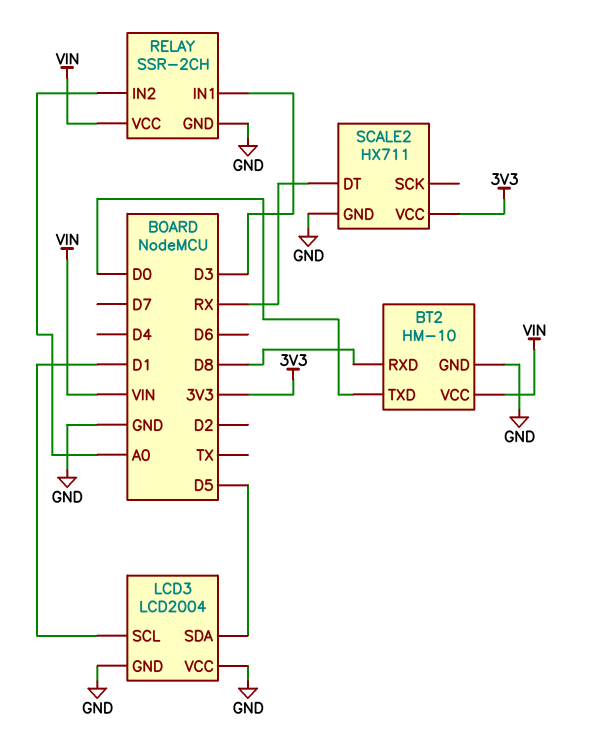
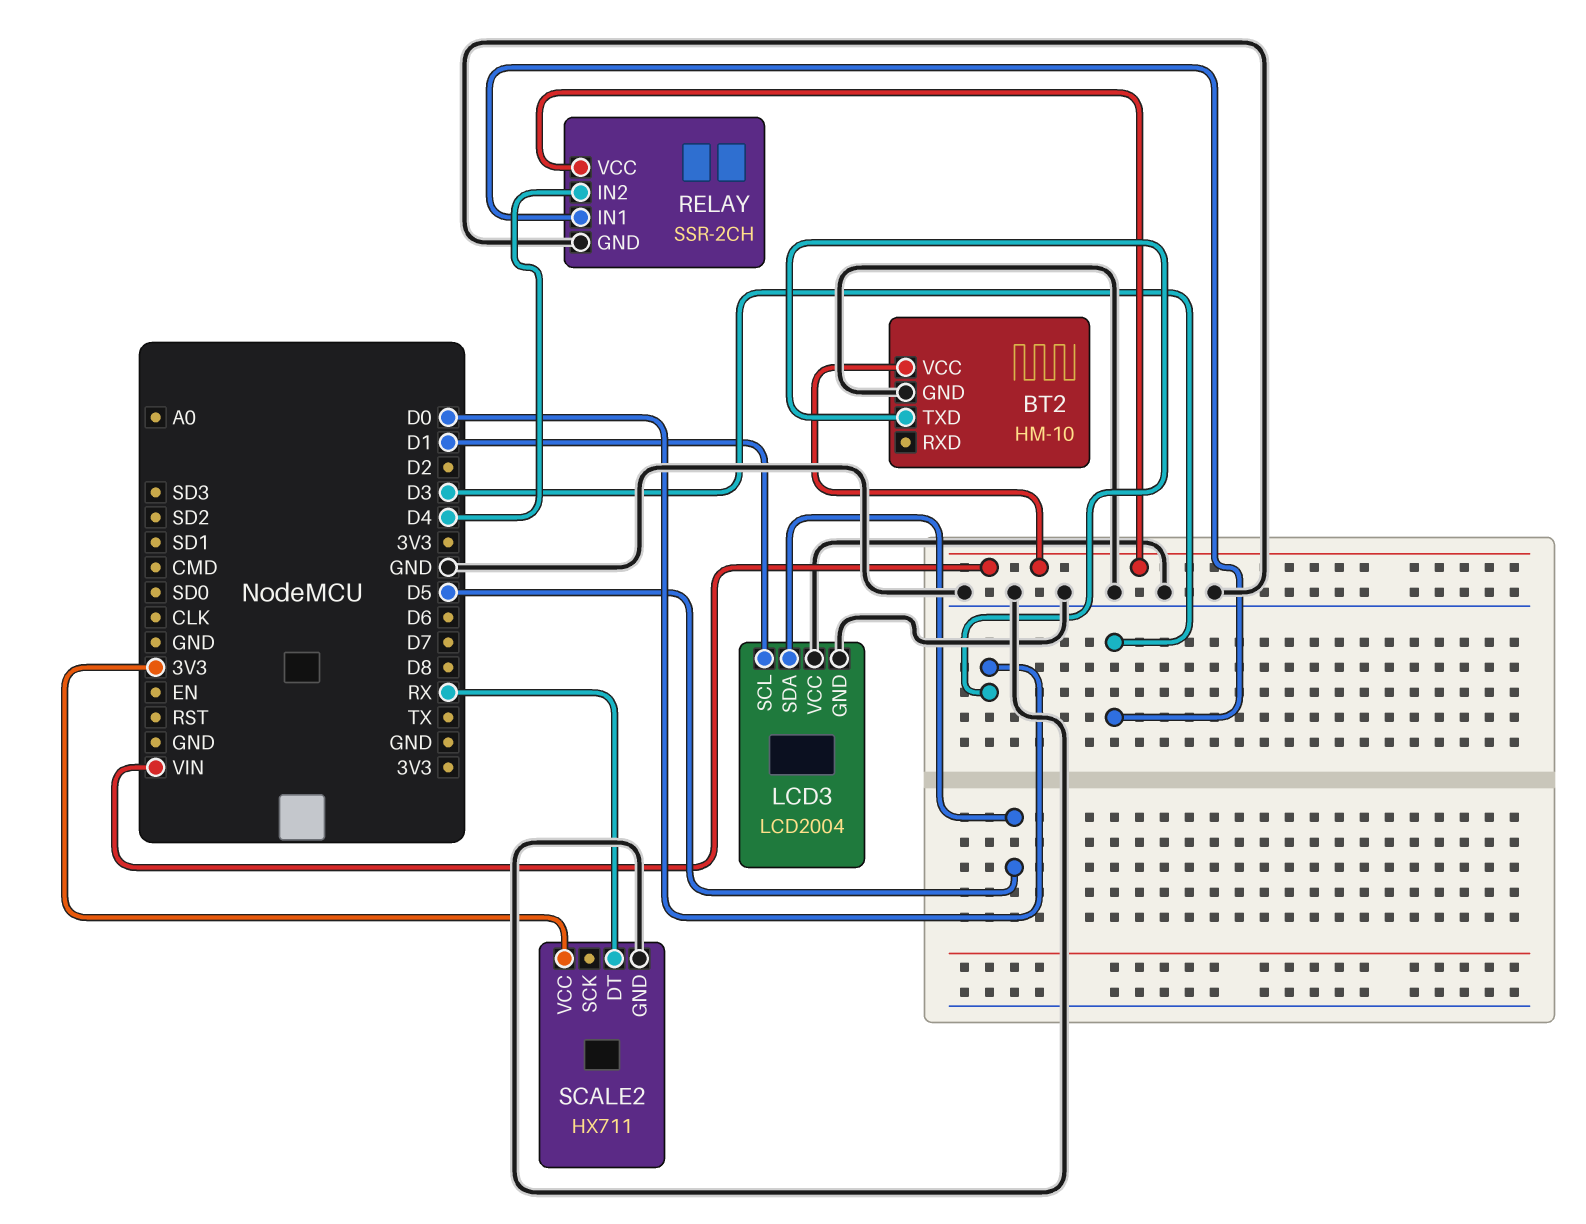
BT2 pin RXD: D8 -> none
RELAY pin IN2: A0 -> D4

